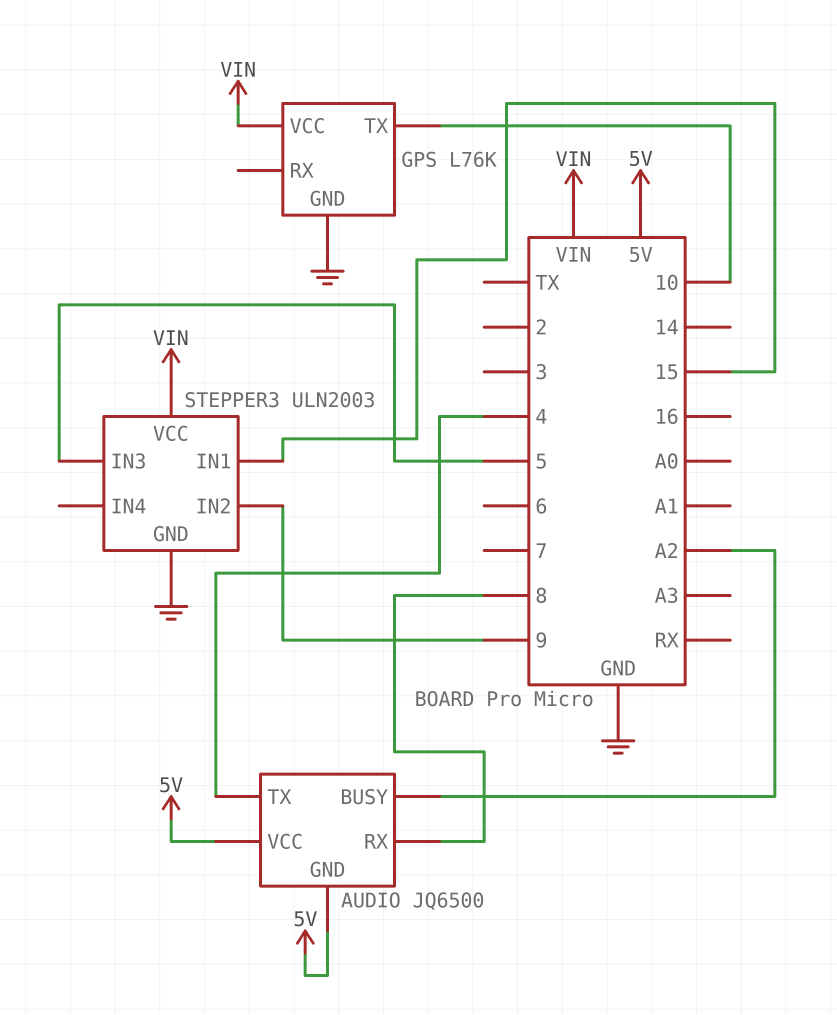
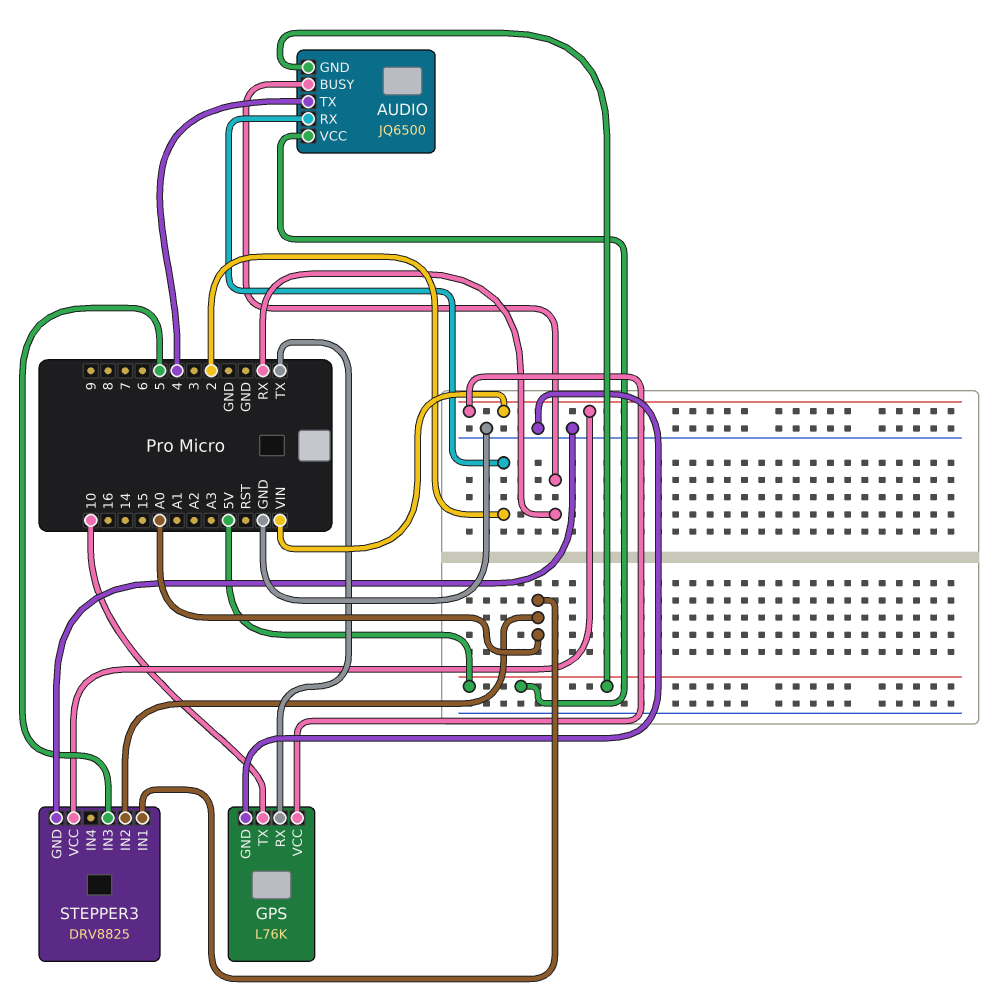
AUDIO pin BUSY: A2 -> RX
AUDIO pin RX: 8 -> 2
GPS pin RX: none -> TX
STEPPER3: ULN2003 -> DRV8825
STEPPER3 pin IN1: 15 -> A0
STEPPER3 pin IN2: 9 -> A0

